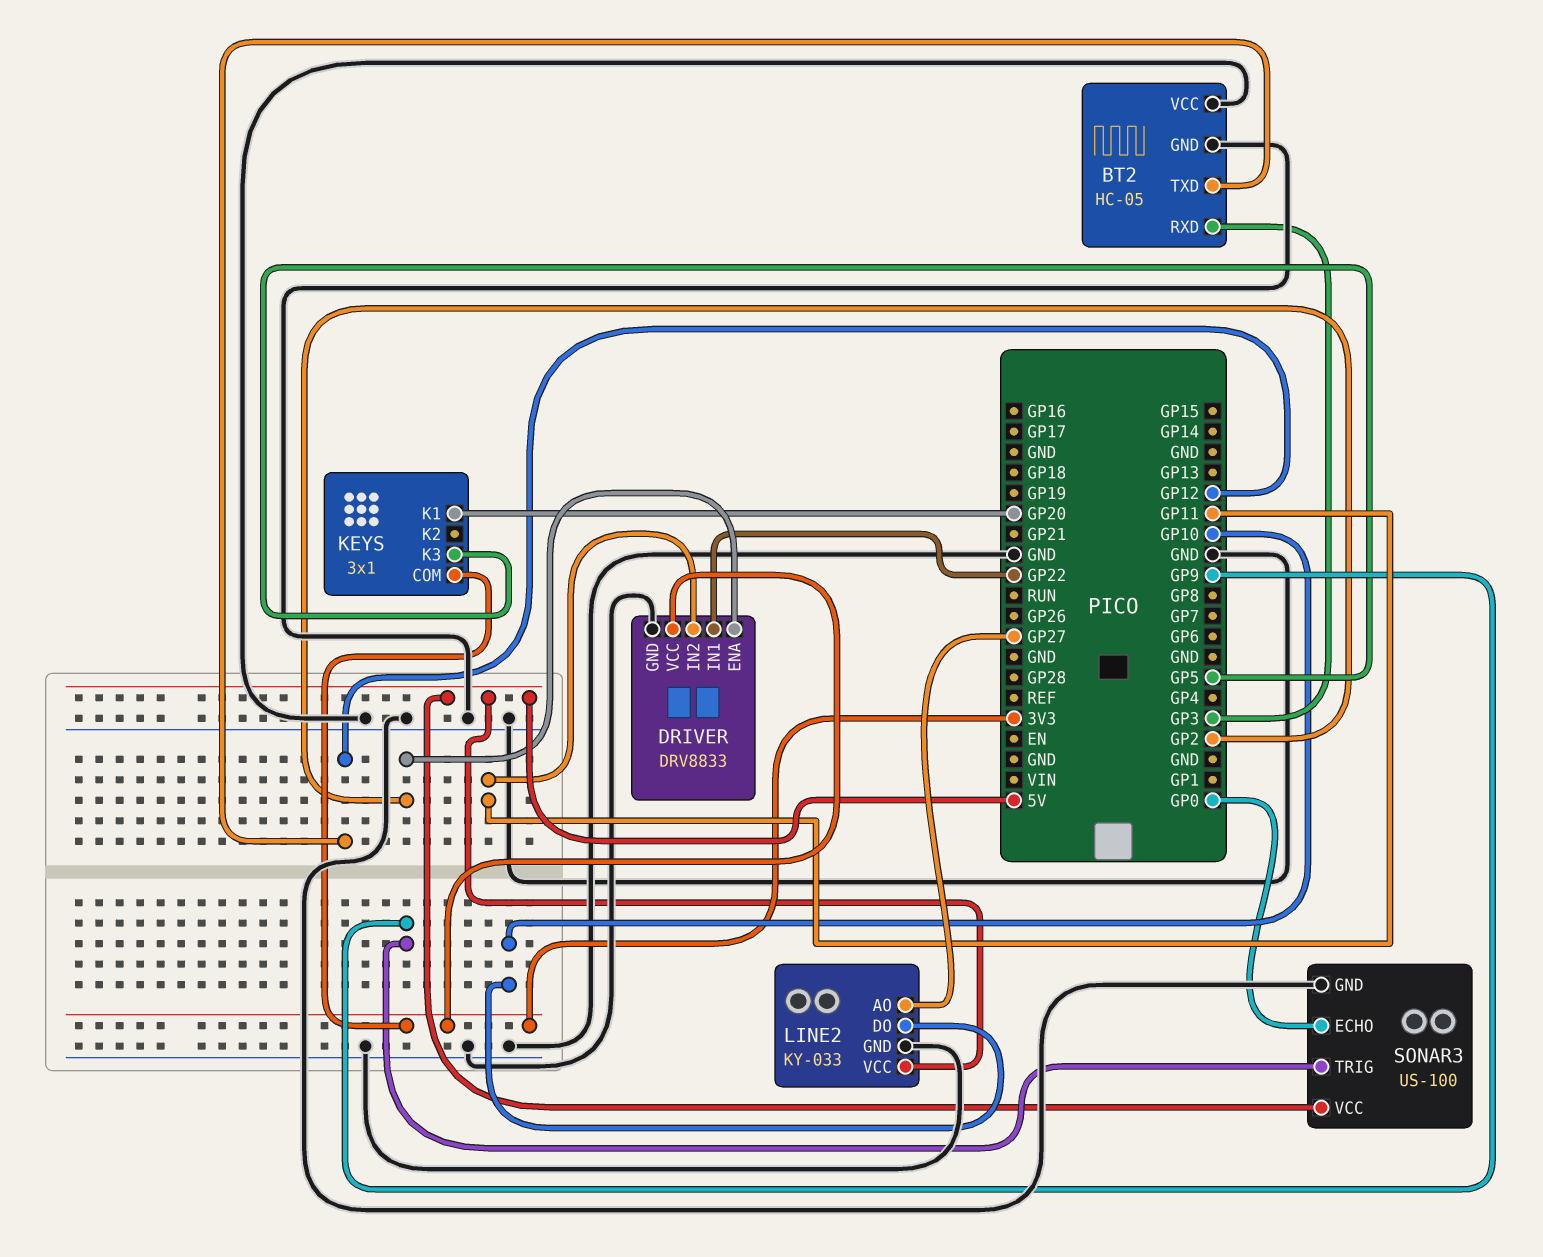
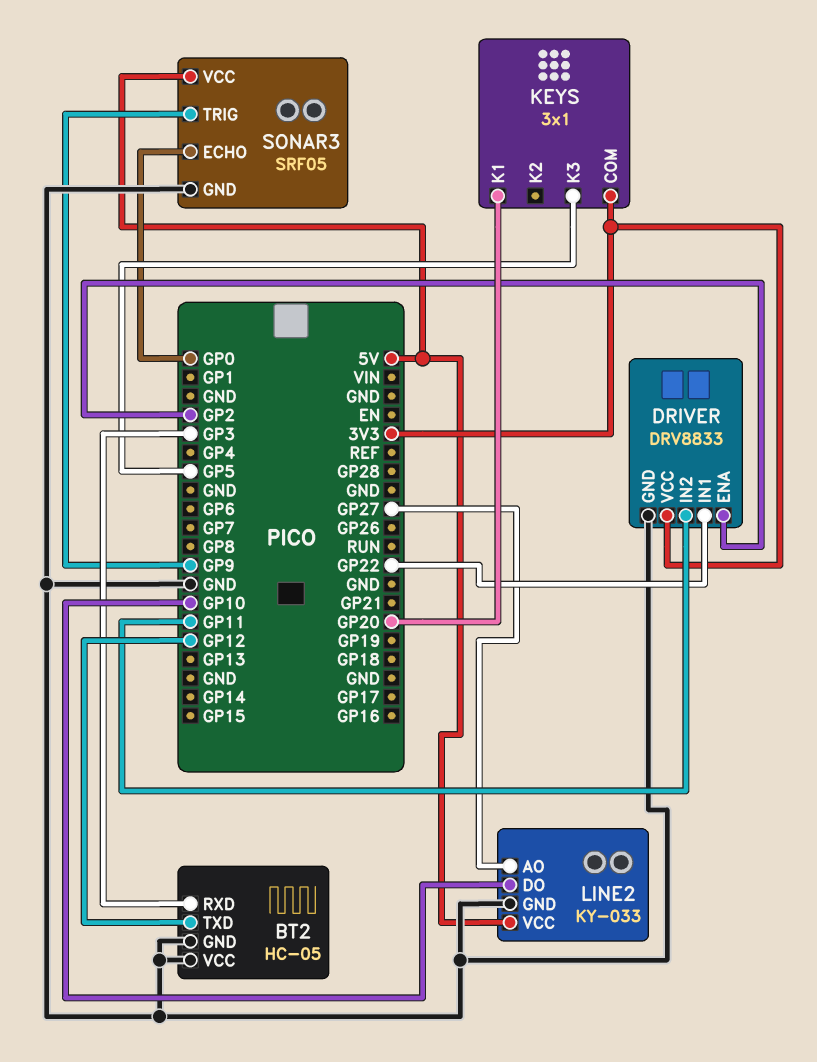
SONAR3: US-100 -> SRF05

